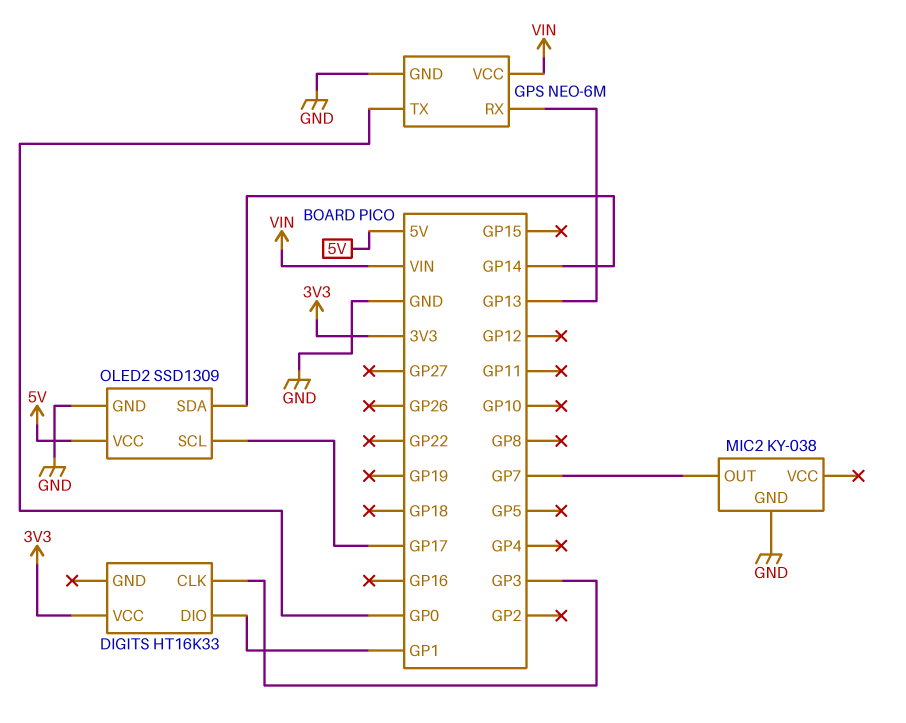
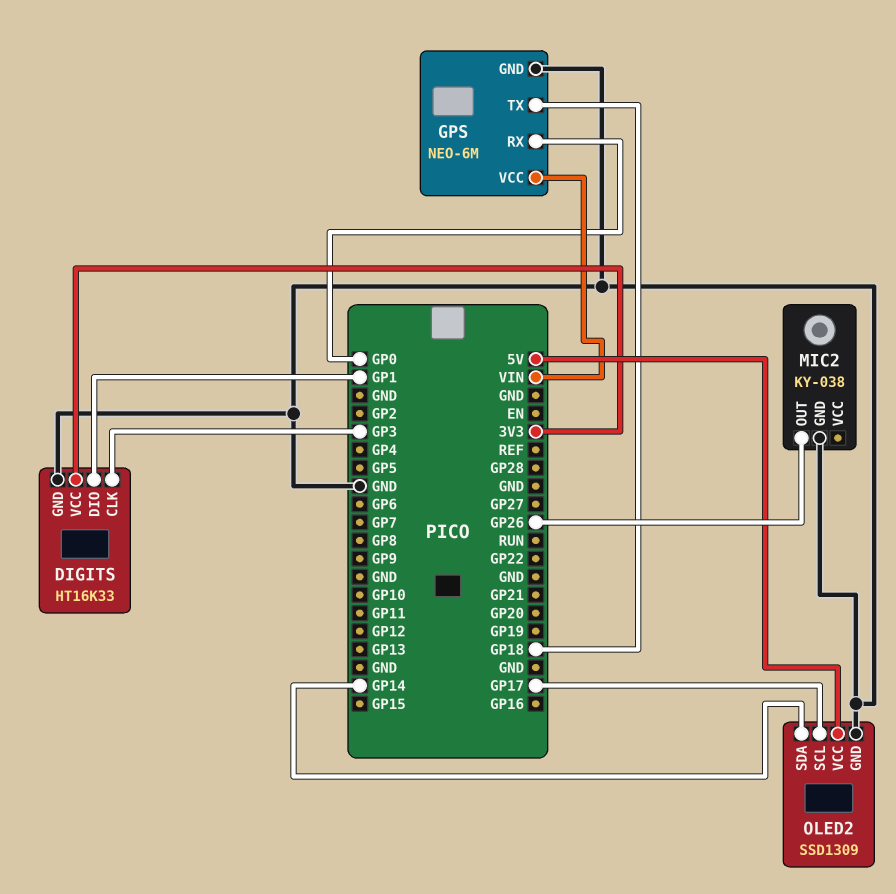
DIGITS pin GND: none -> GND
GPS pin RX: GP13 -> GP0
GPS pin TX: GP0 -> GP18
MIC2 pin OUT: GP7 -> GP26

